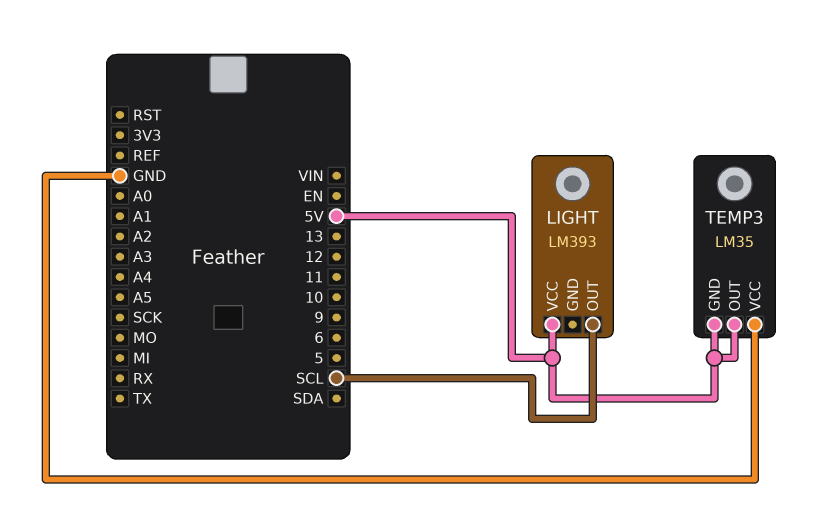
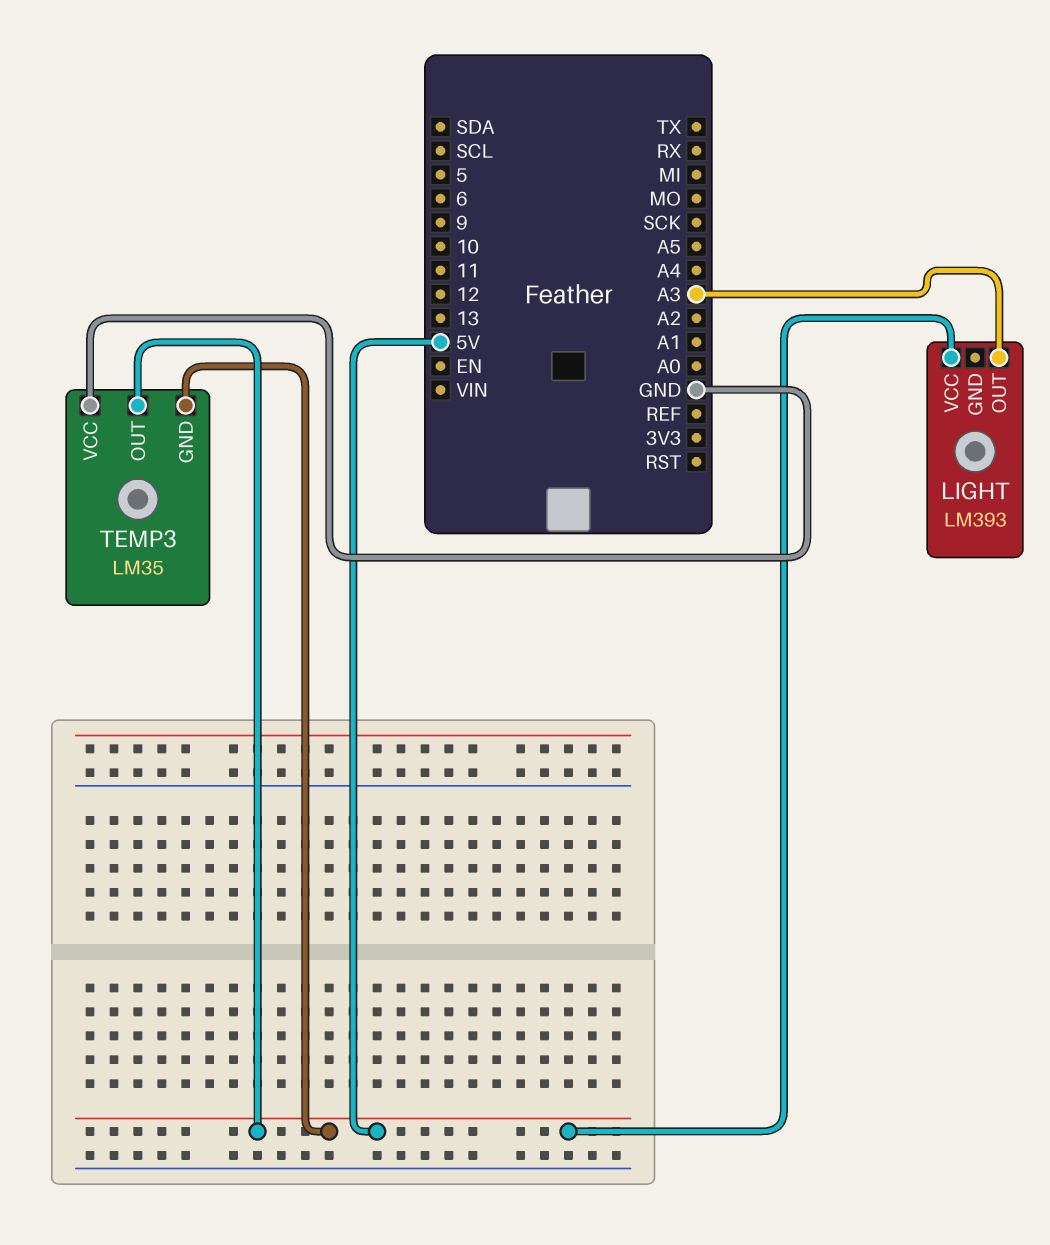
LIGHT pin OUT: SCL -> A3

